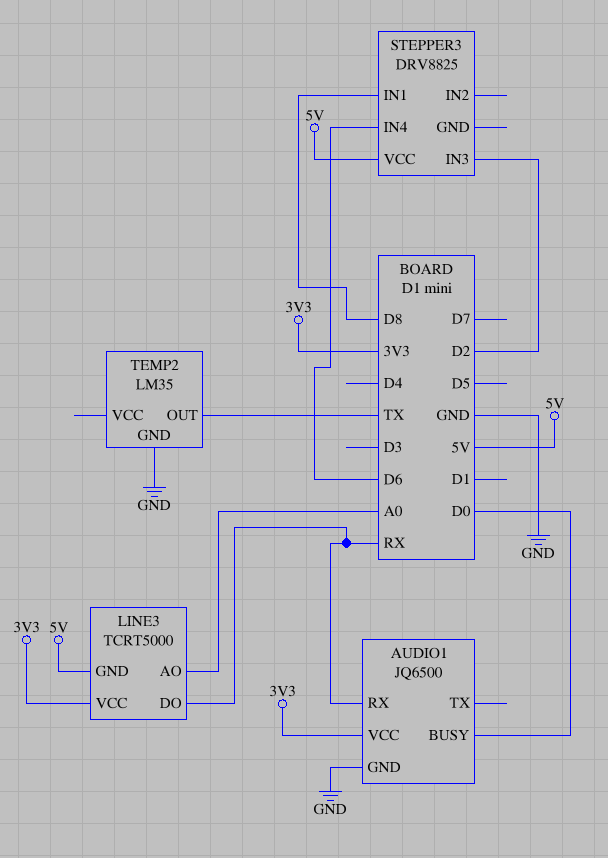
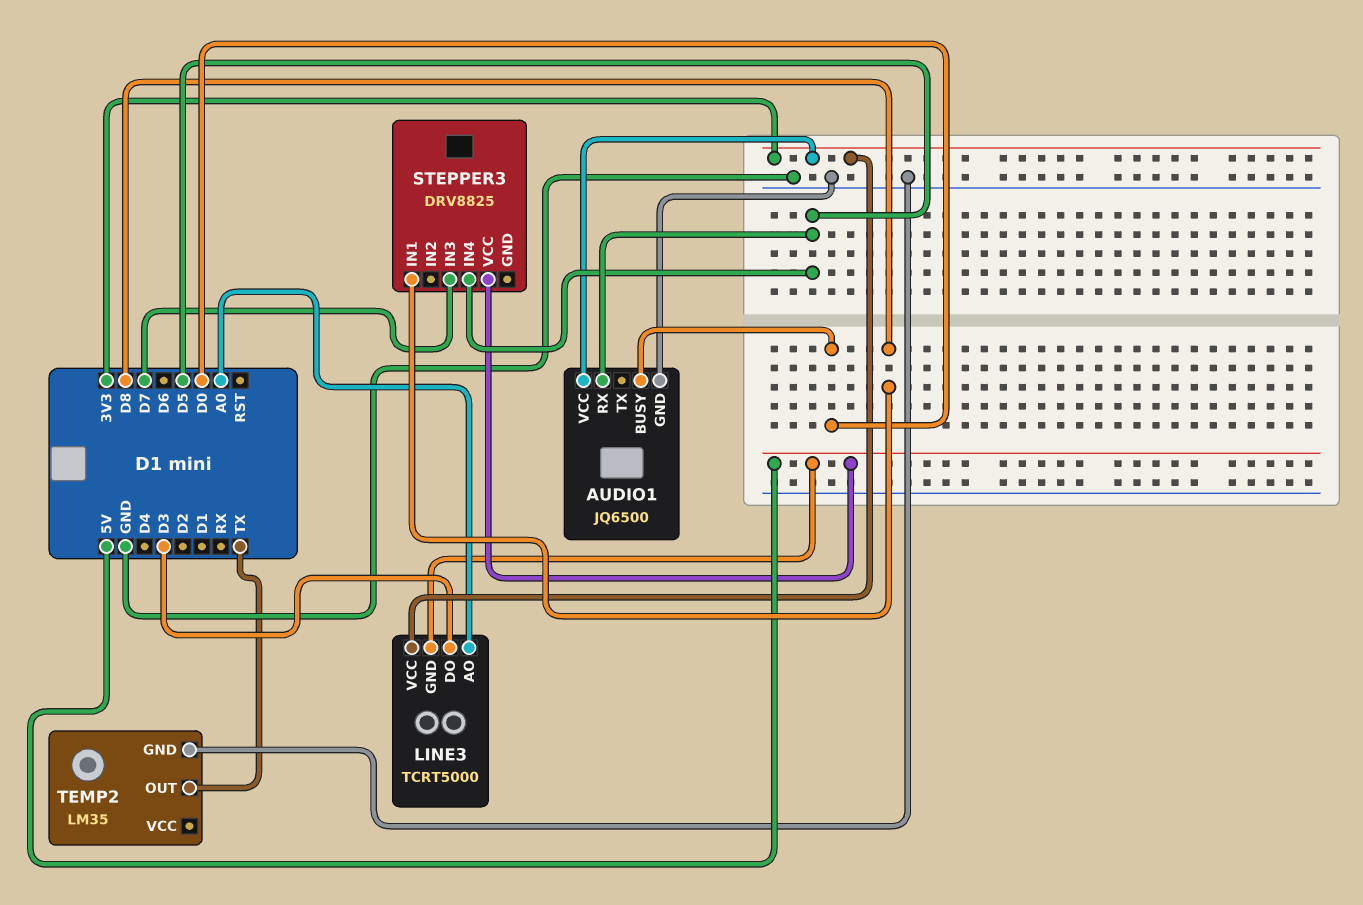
AUDIO1 pin RX: RX -> D5
LINE3 pin DO: RX -> D3
STEPPER3 pin IN3: D2 -> D7
STEPPER3 pin IN4: D6 -> D5

